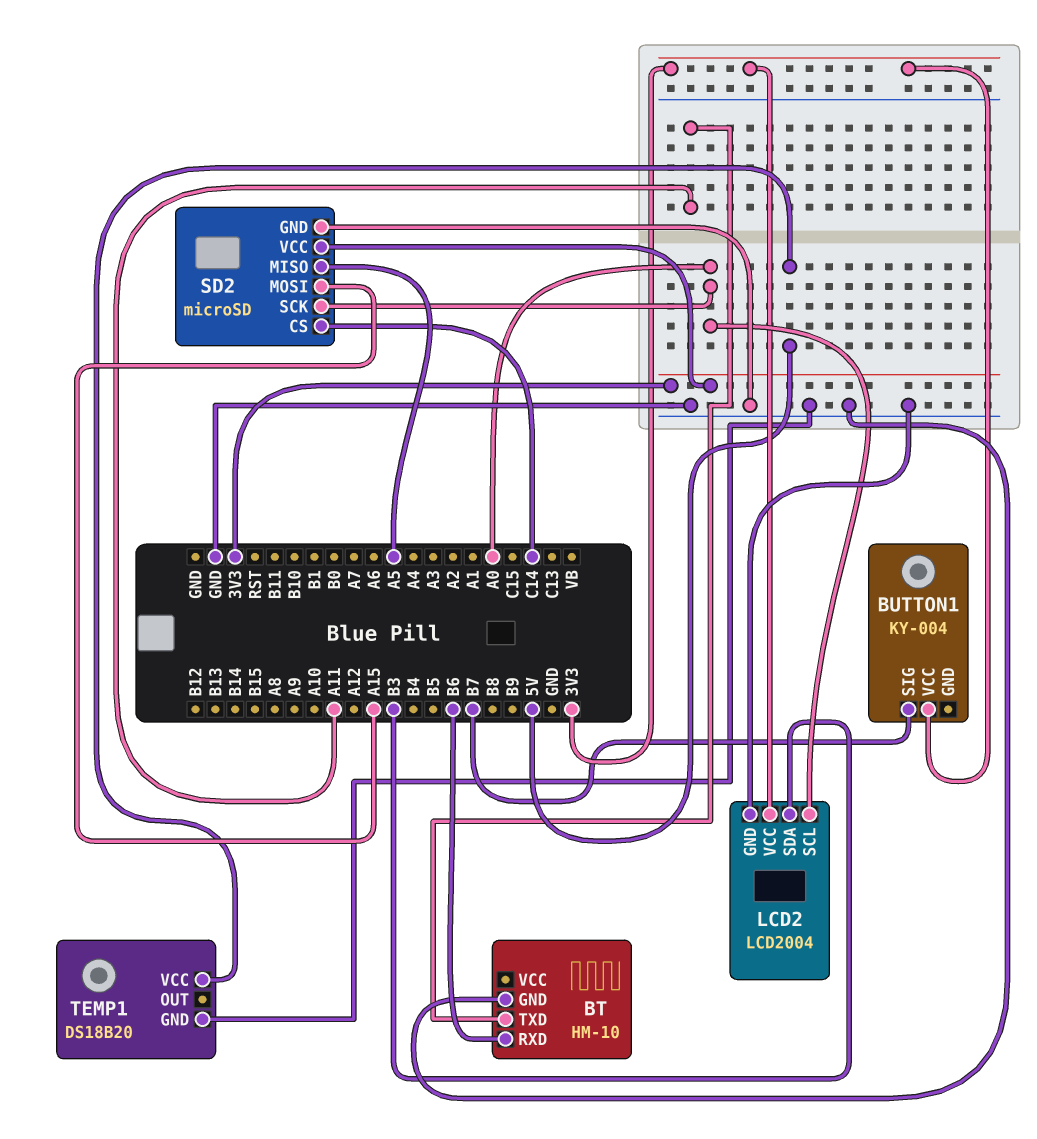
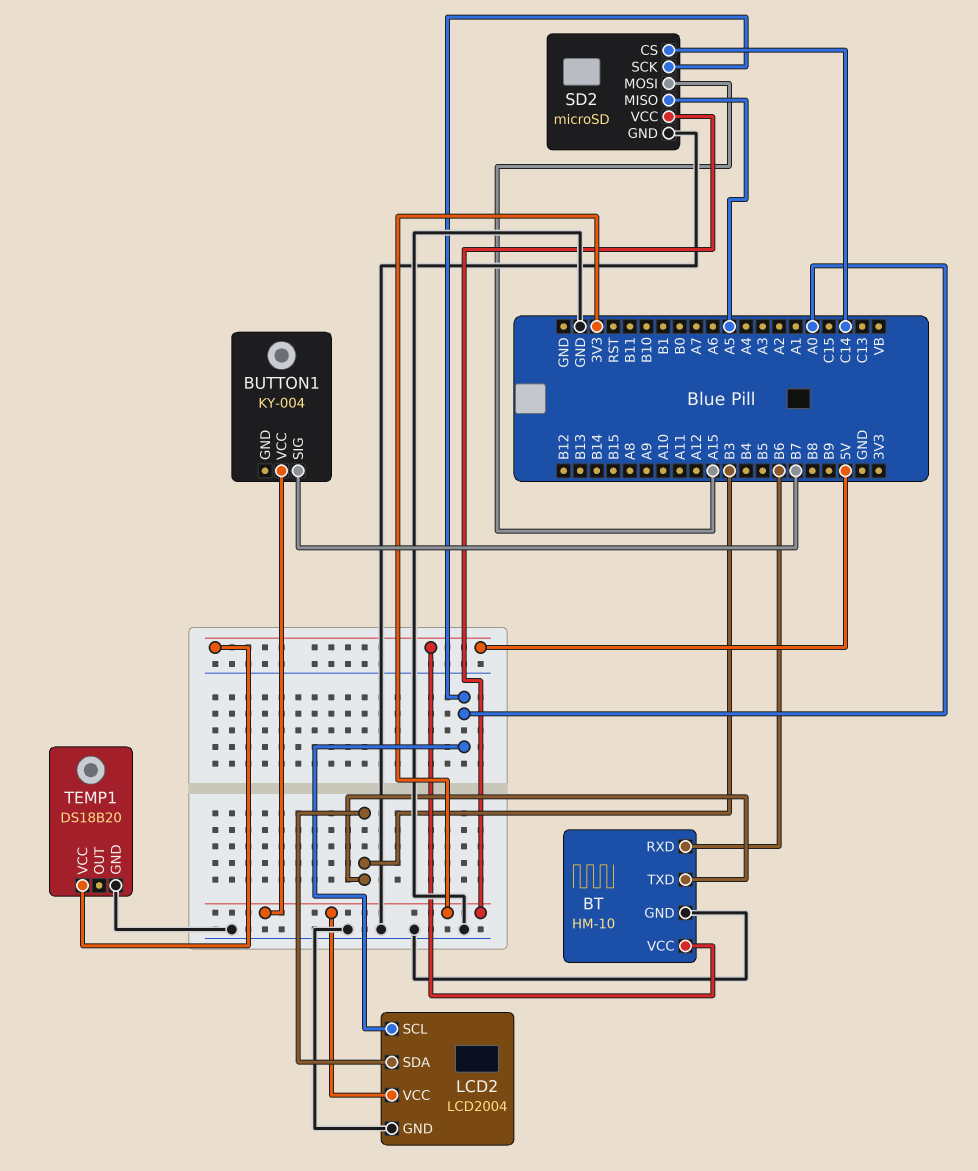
BT pin TXD: A11 -> B3
BT pin VCC: none -> 5V

